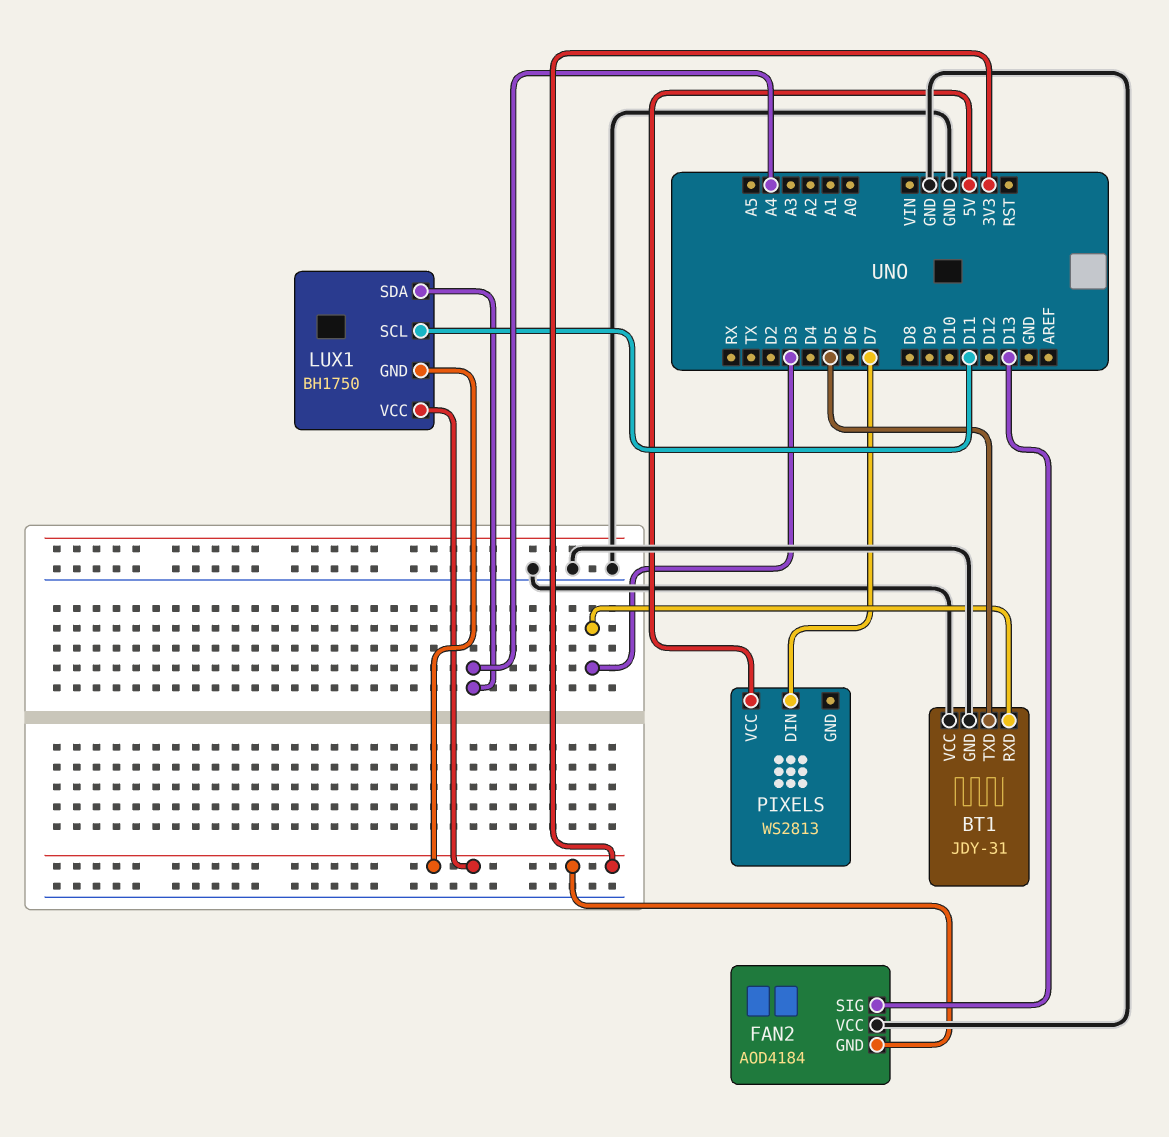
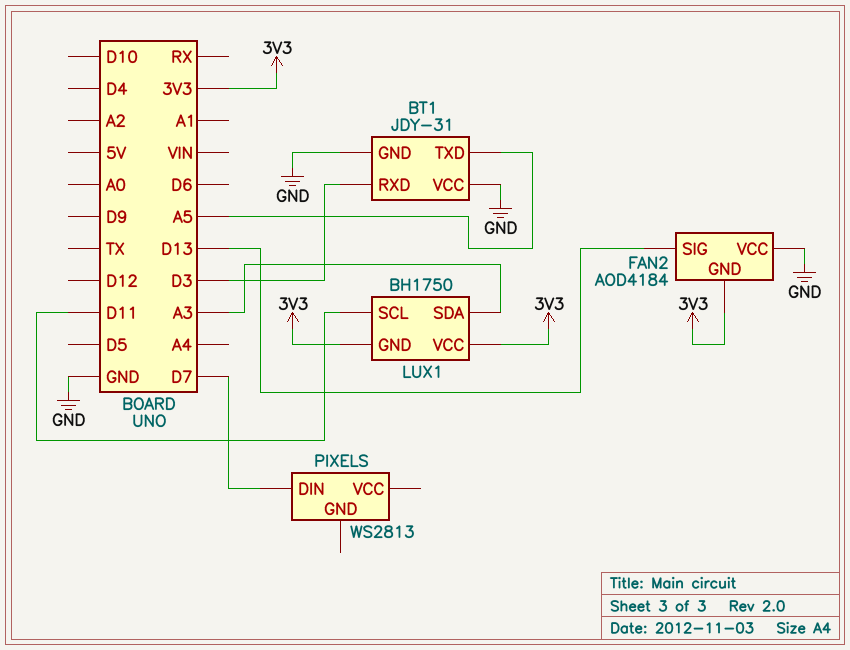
BT1 pin TXD: D5 -> A5
LUX1 pin SDA: A4 -> A3
PIXELS pin VCC: 5V -> none

